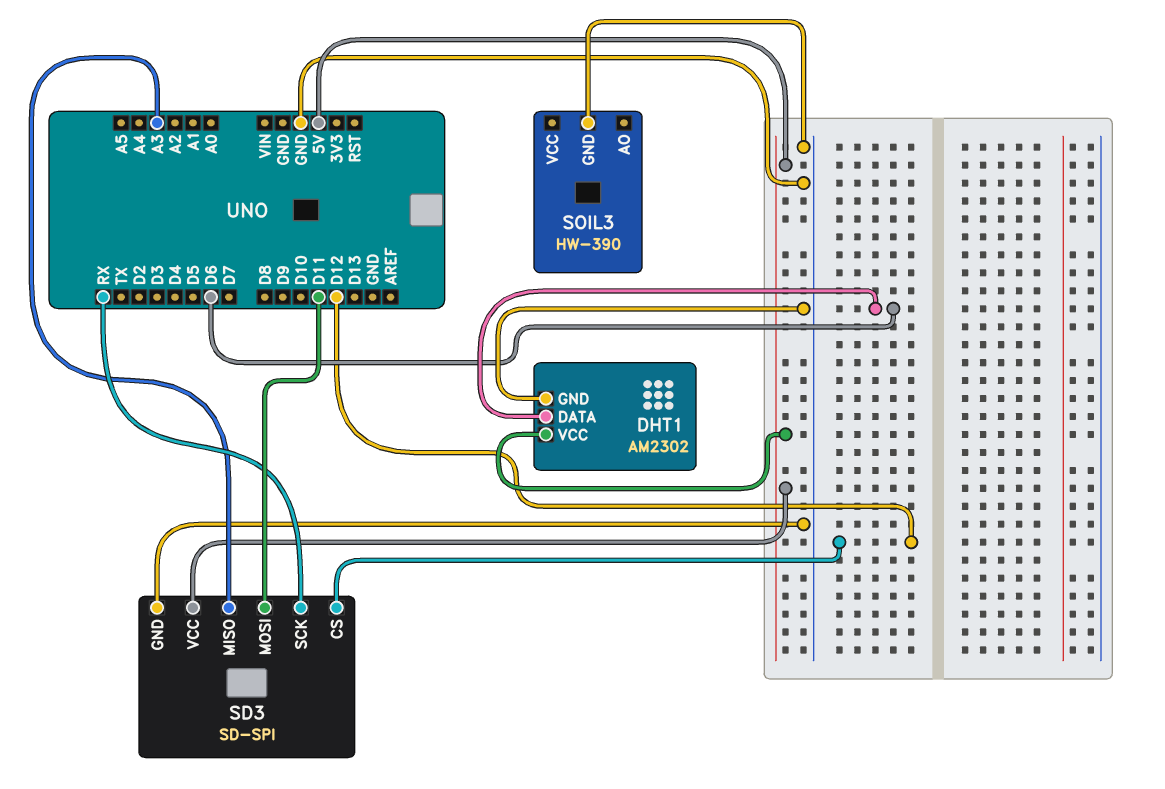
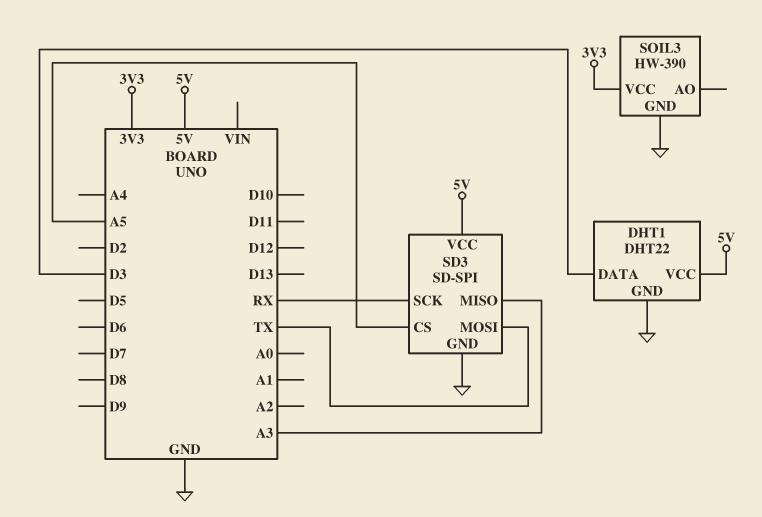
DHT1: AM2302 -> DHT22
DHT1 pin DATA: D6 -> D3
SD3 pin CS: D12 -> A5
SD3 pin MOSI: D11 -> TX
SOIL3 pin VCC: none -> 3V3

